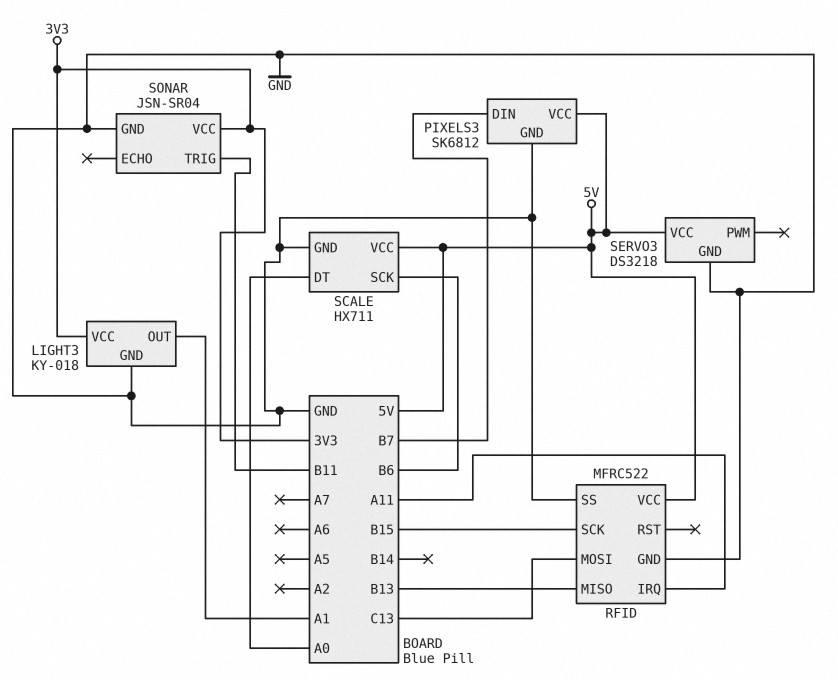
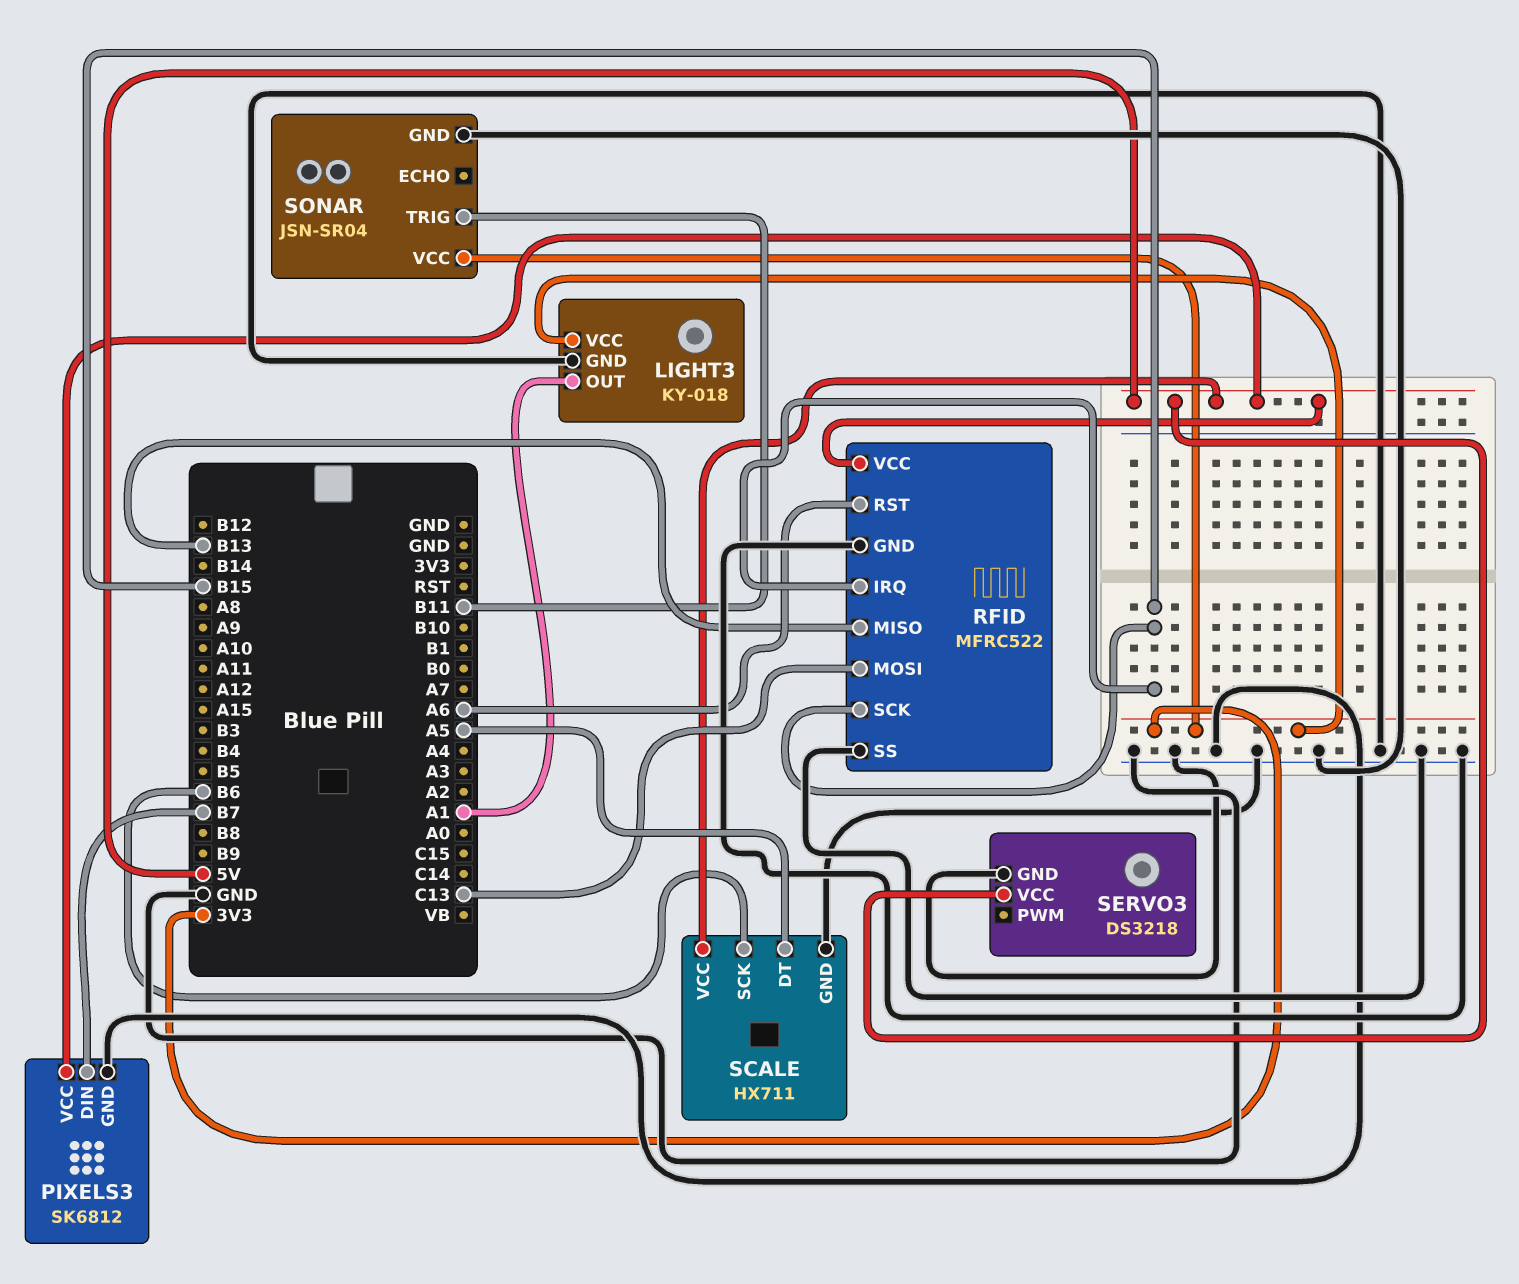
RFID pin IRQ: A11 -> B15
RFID pin RST: none -> A6
SCALE pin DT: A0 -> A5

